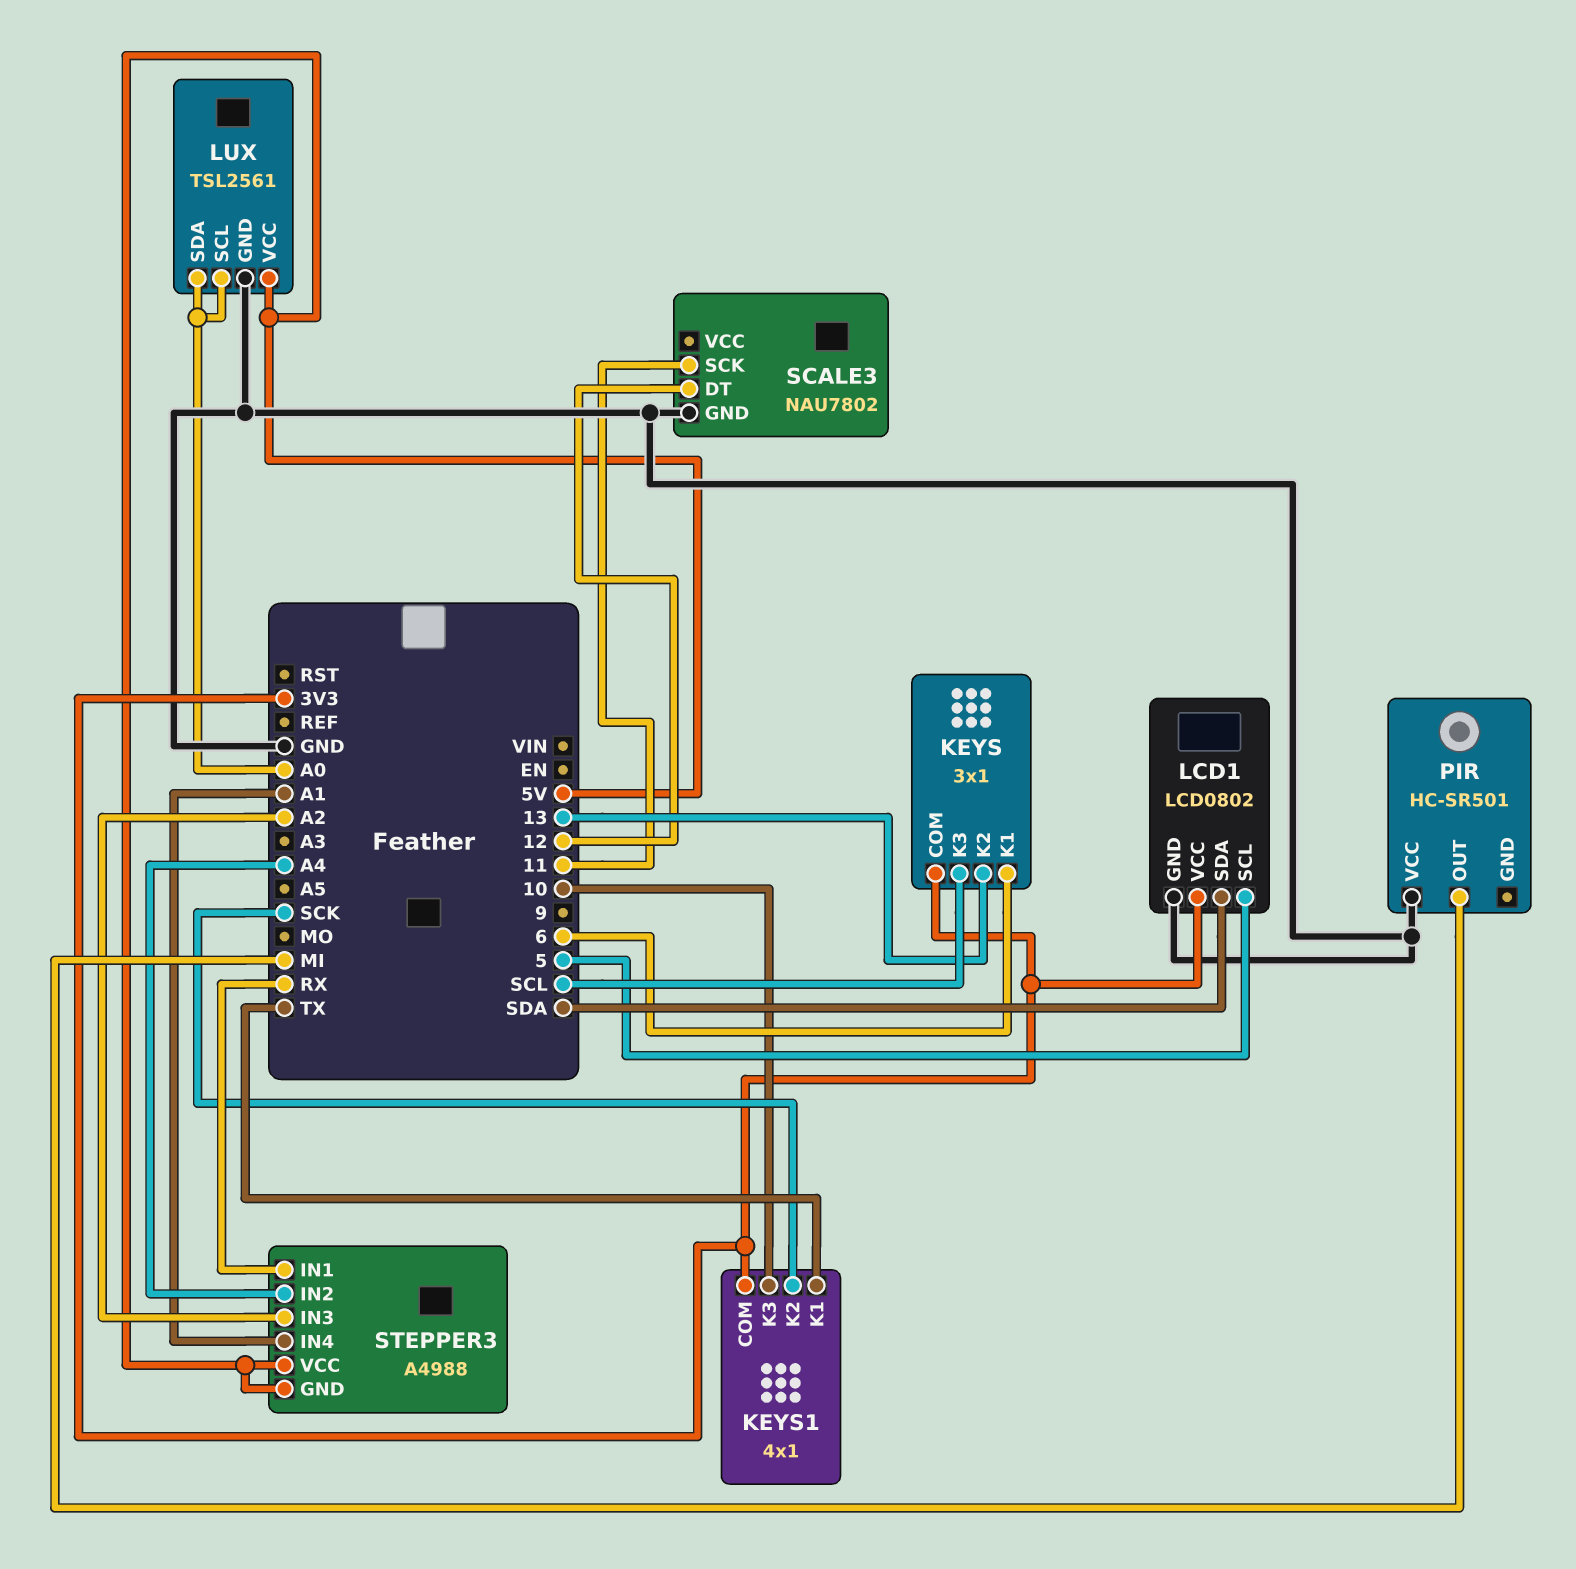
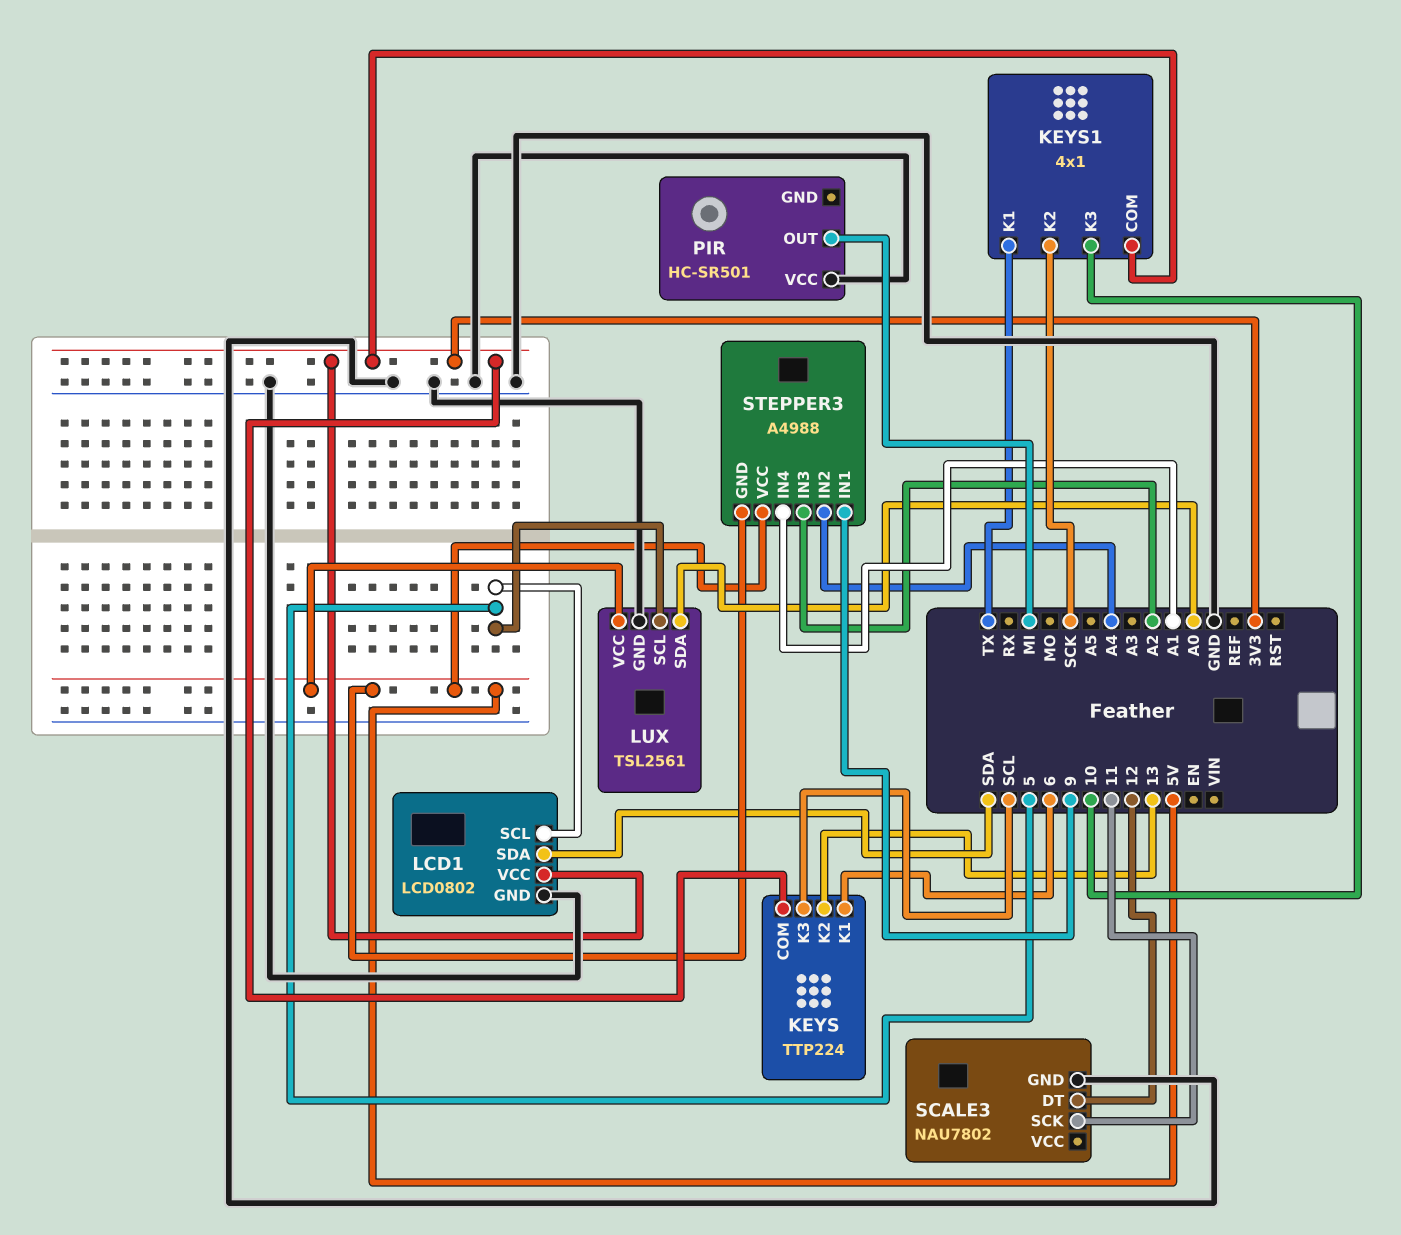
KEYS: 3x1 -> TTP224
LUX pin SCL: A0 -> 5
STEPPER3 pin IN1: RX -> 9

